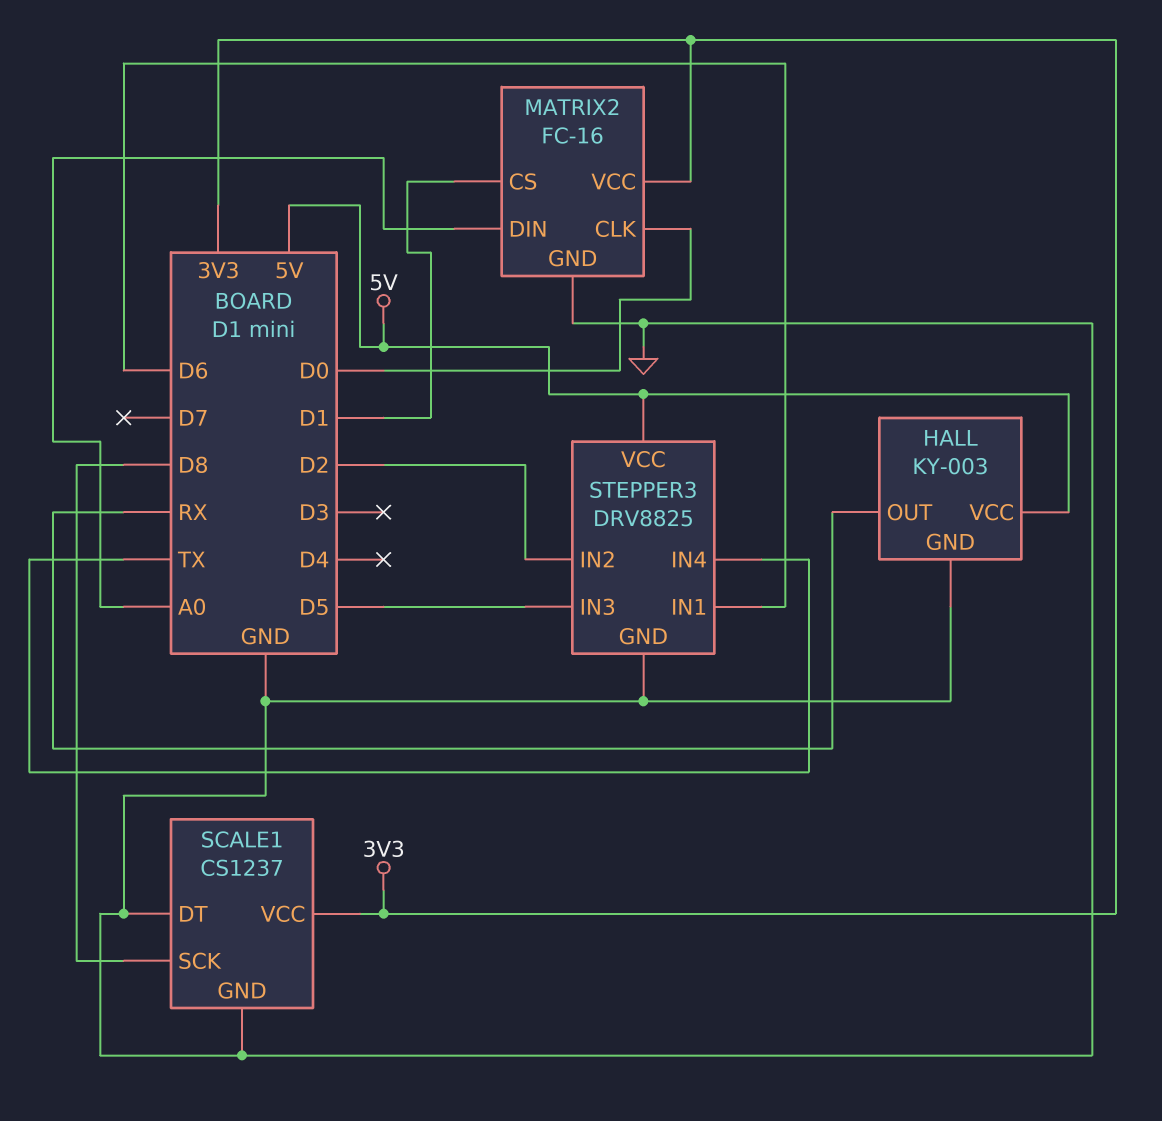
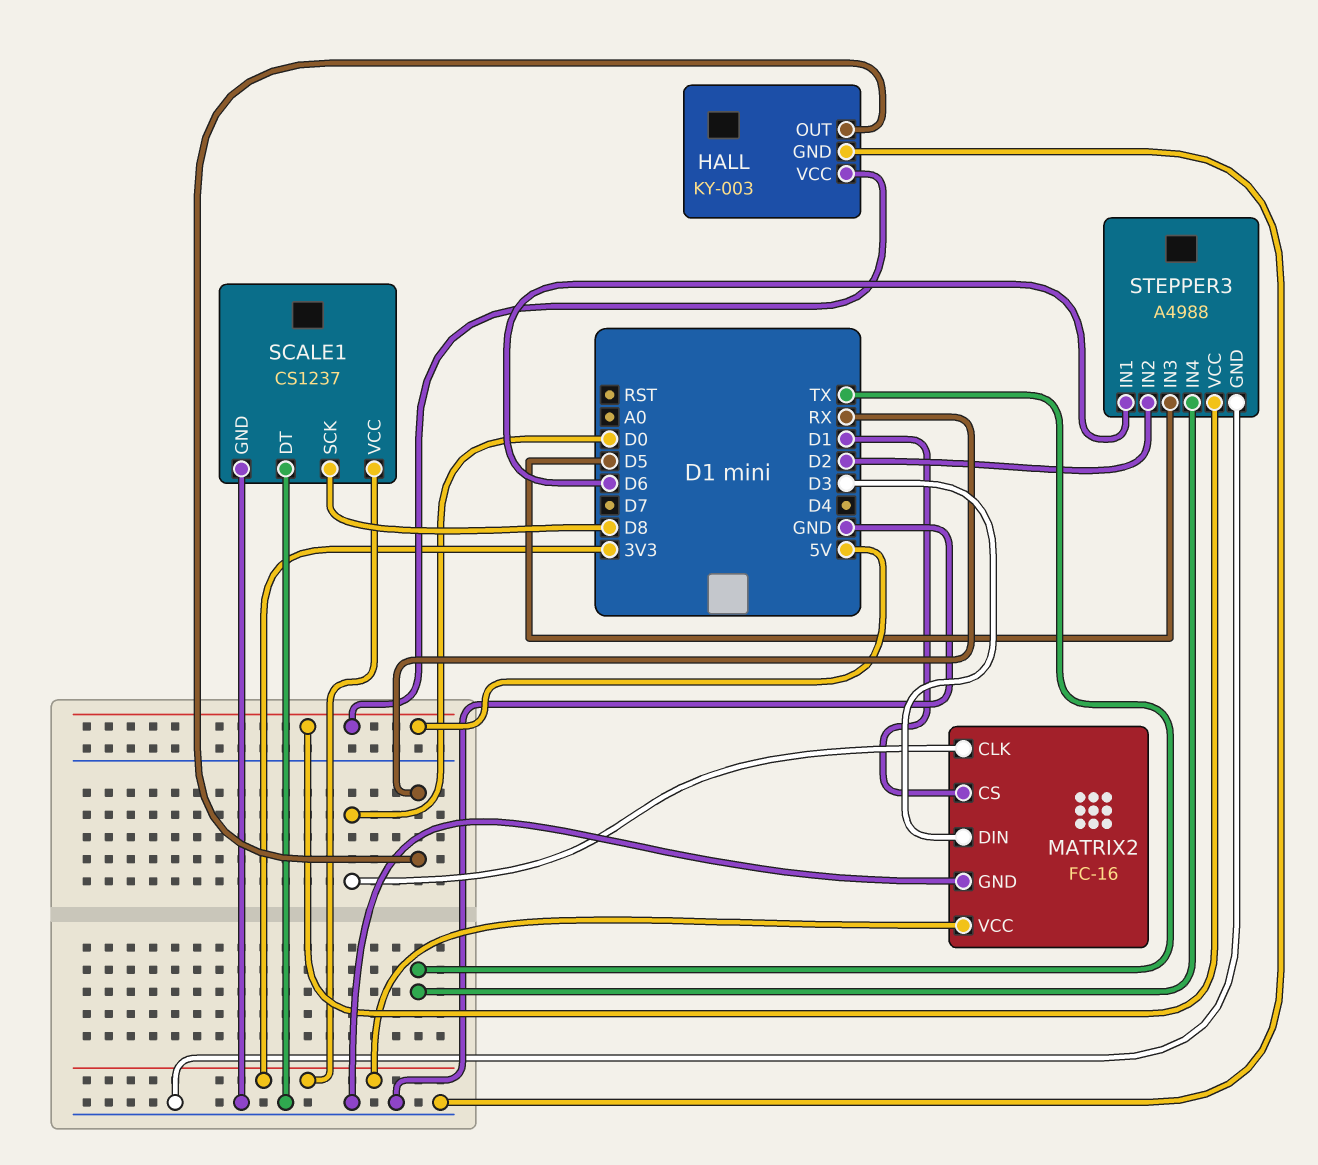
MATRIX2 pin DIN: A0 -> D3
STEPPER3: DRV8825 -> A4988

